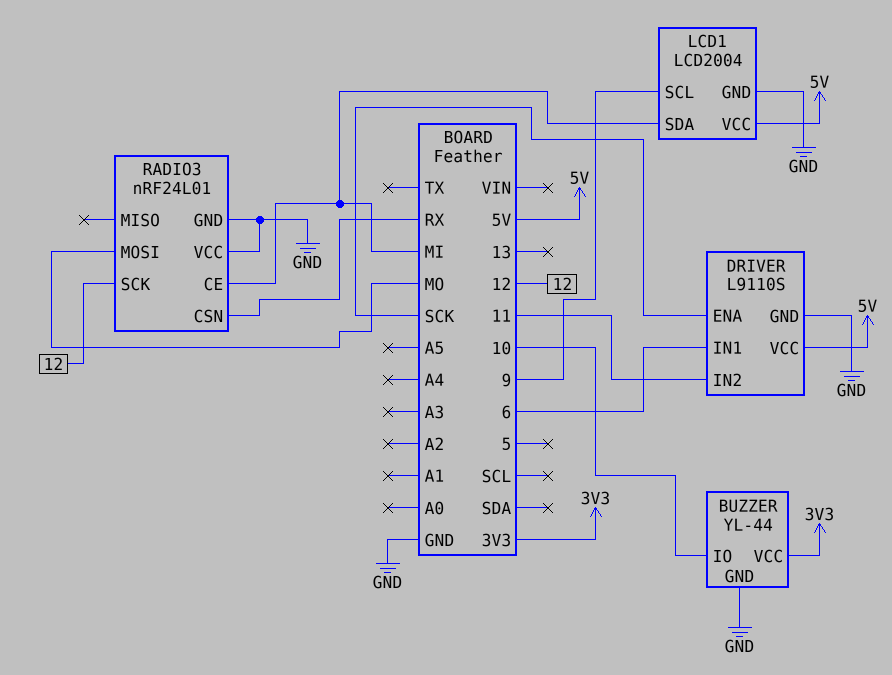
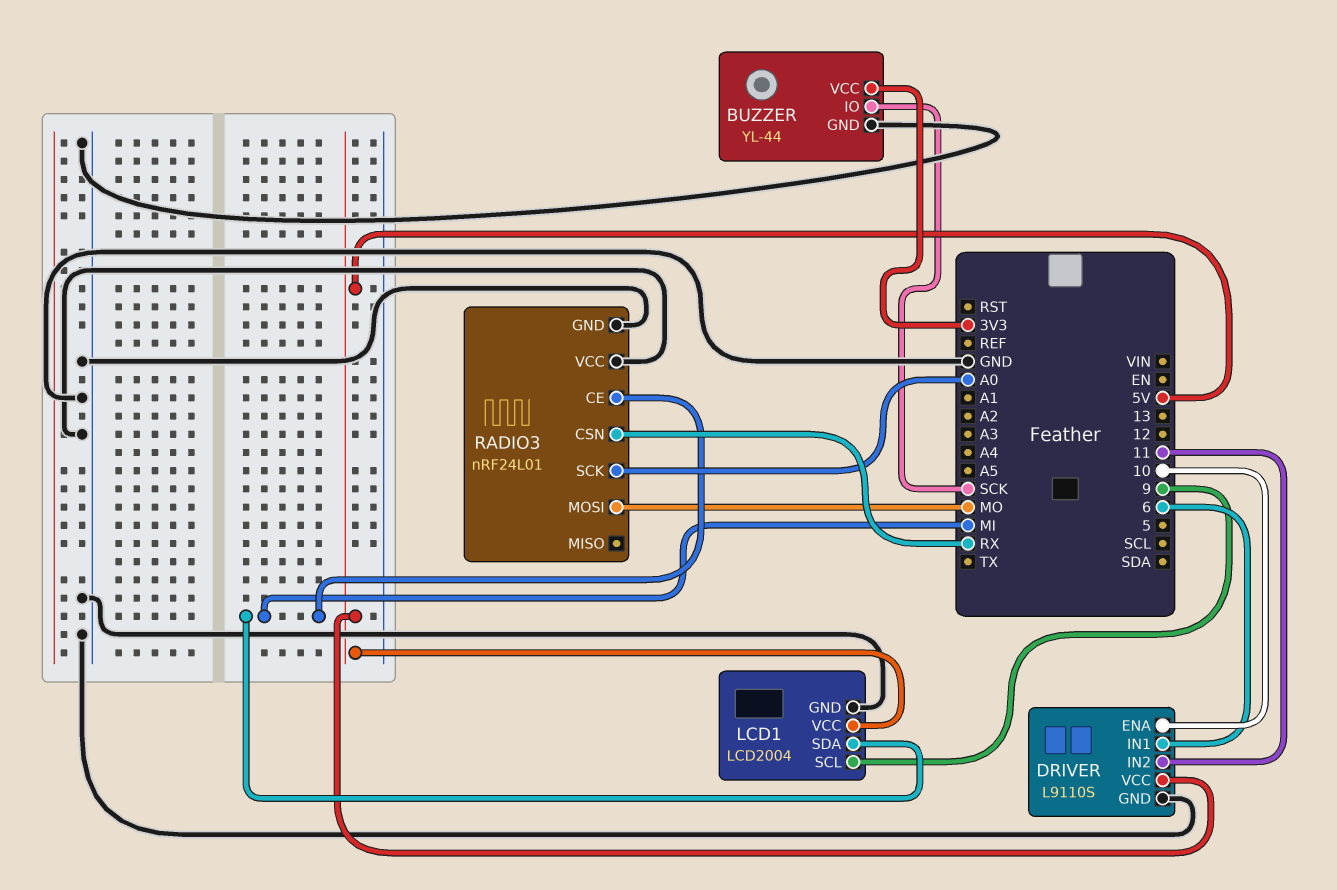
BUZZER pin IO: 10 -> SCK
DRIVER pin ENA: SCK -> 10
RADIO3 pin SCK: 12 -> A0

